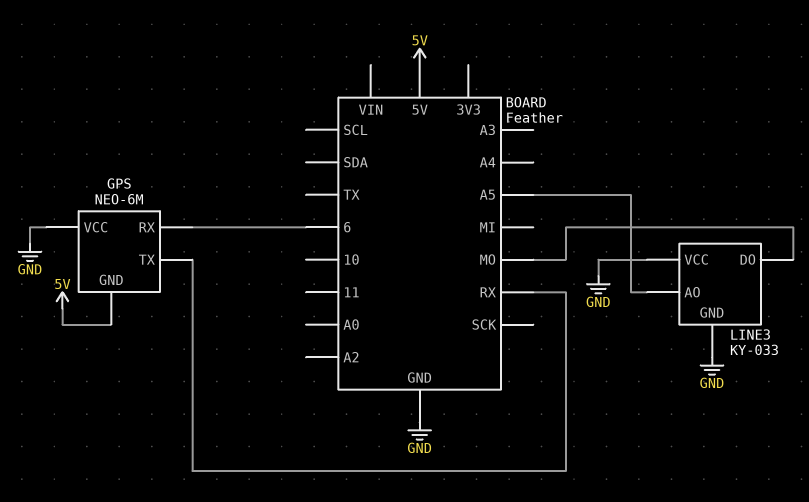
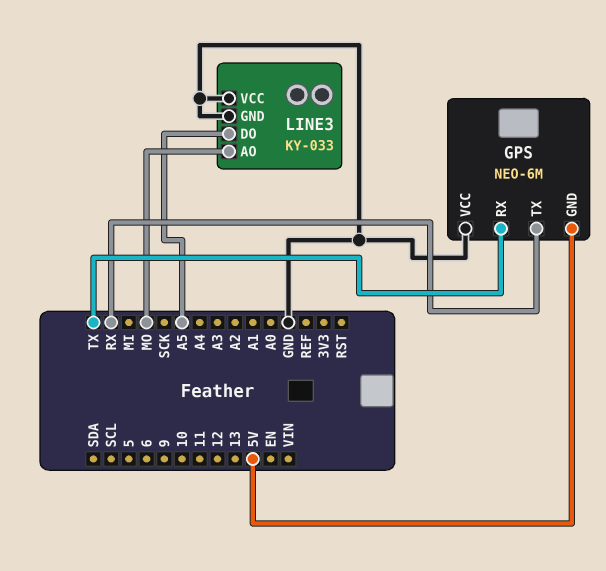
GPS pin RX: 6 -> TX
LINE3 pin AO: A5 -> MO
LINE3 pin DO: MO -> A5

